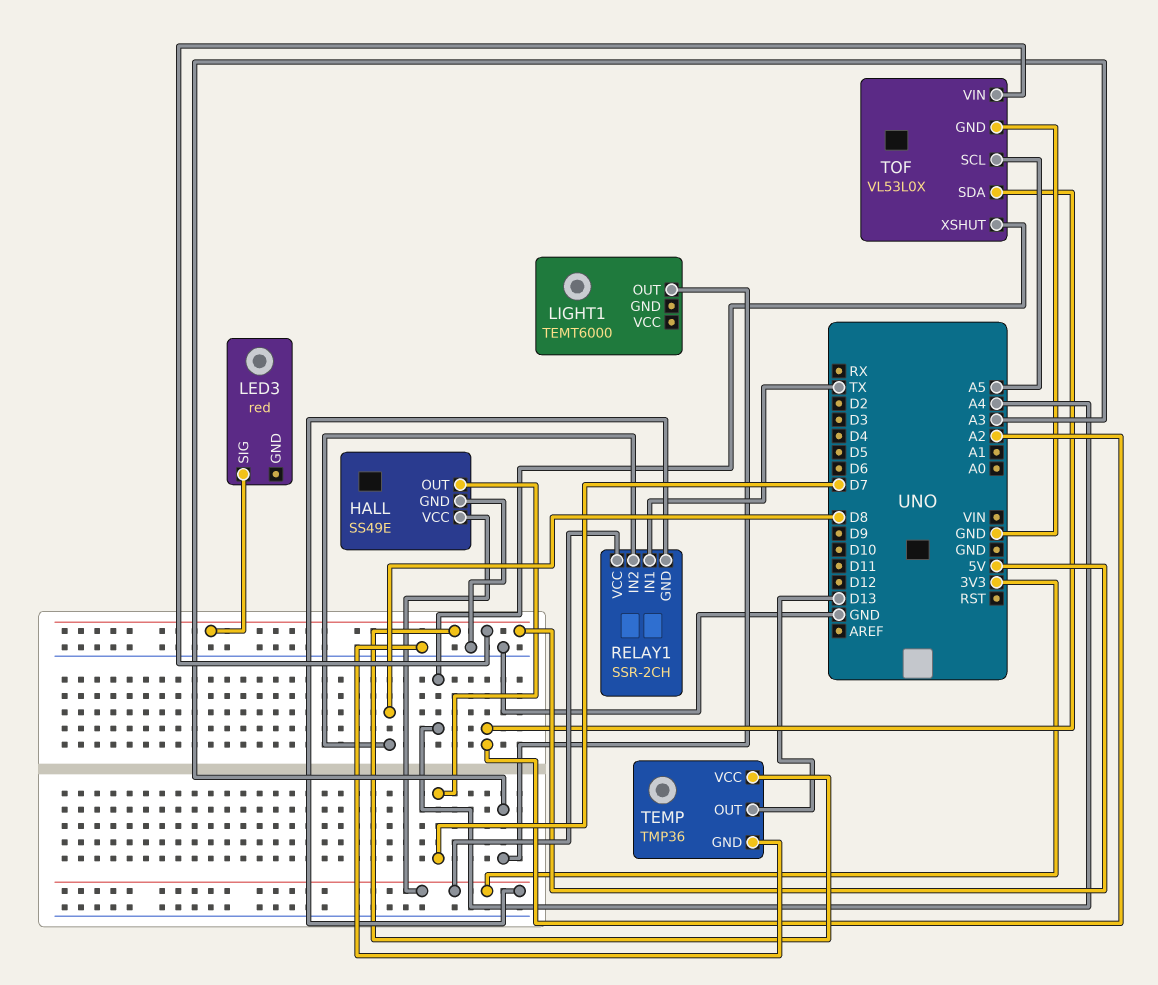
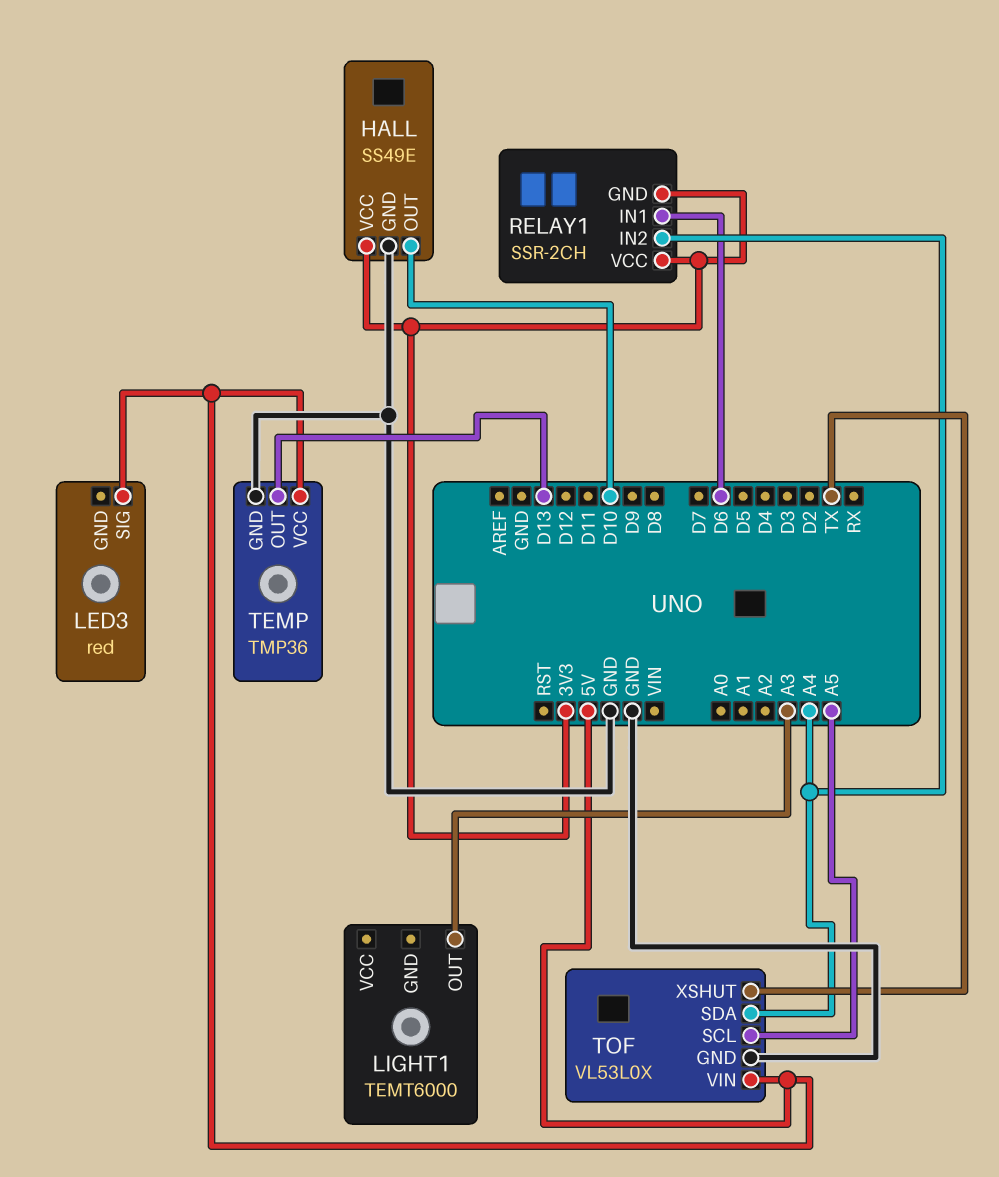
HALL pin OUT: D7 -> D10
RELAY1 pin IN1: TX -> D6
RELAY1 pin IN2: D8 -> A4
TOF pin SDA: A2 -> A4
TOF pin XSHUT: A4 -> TX

